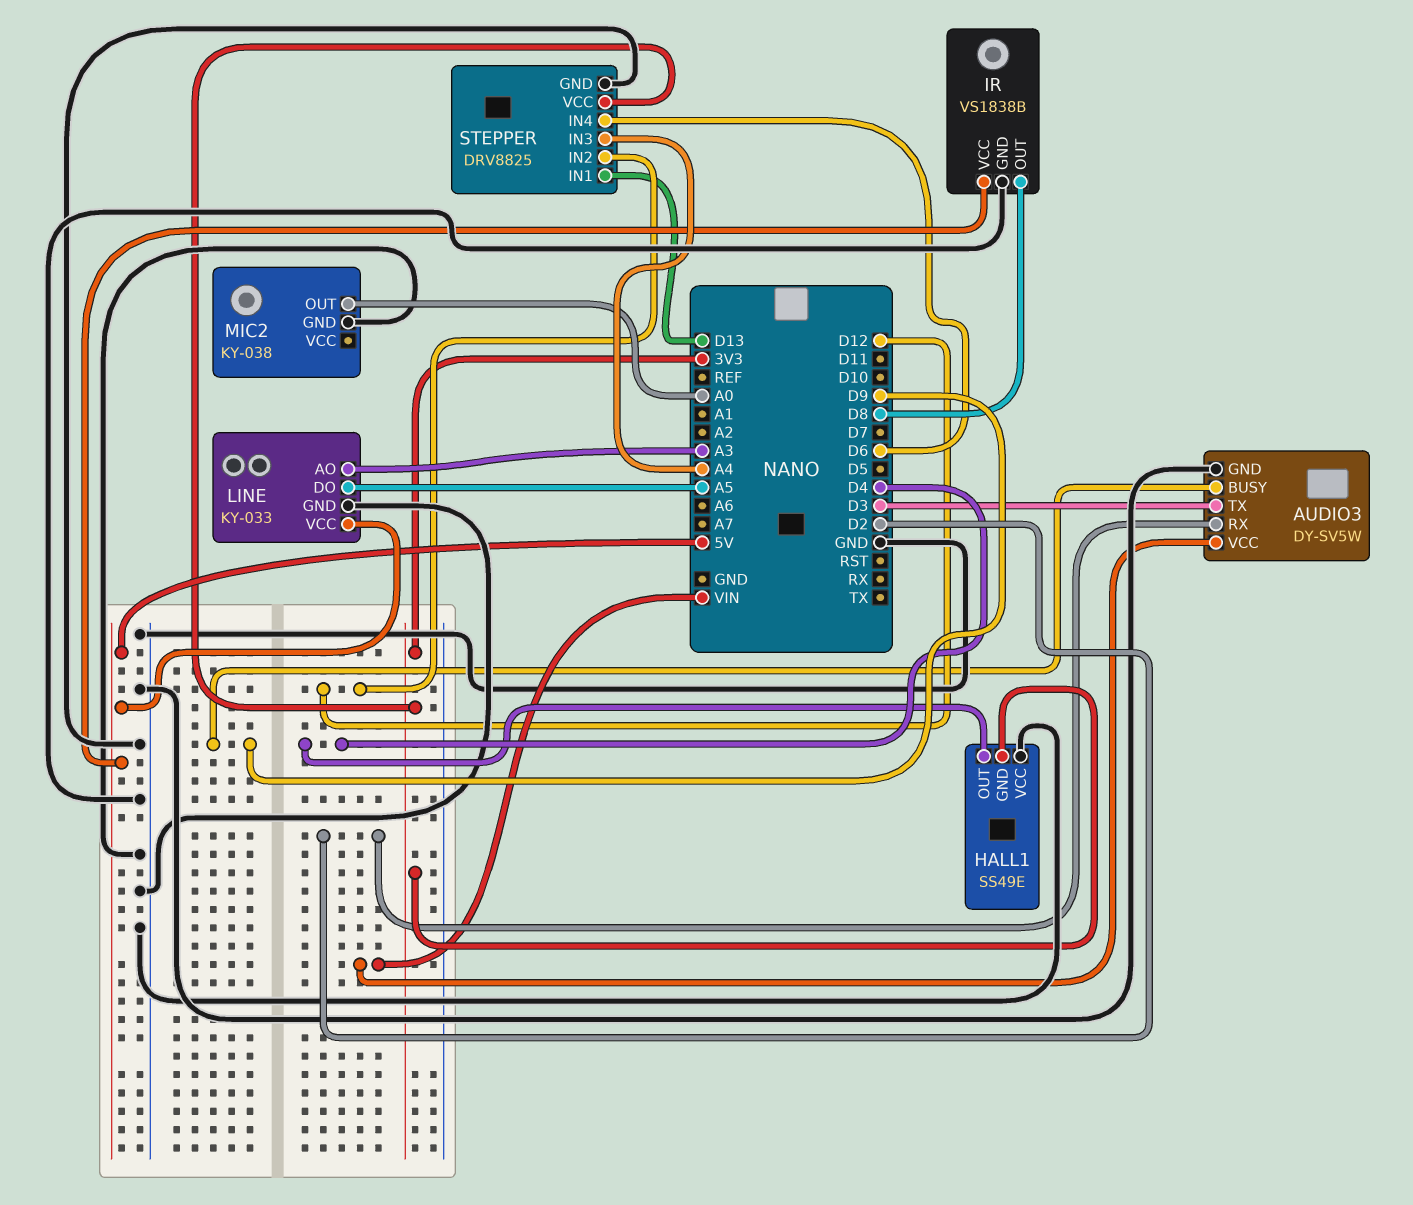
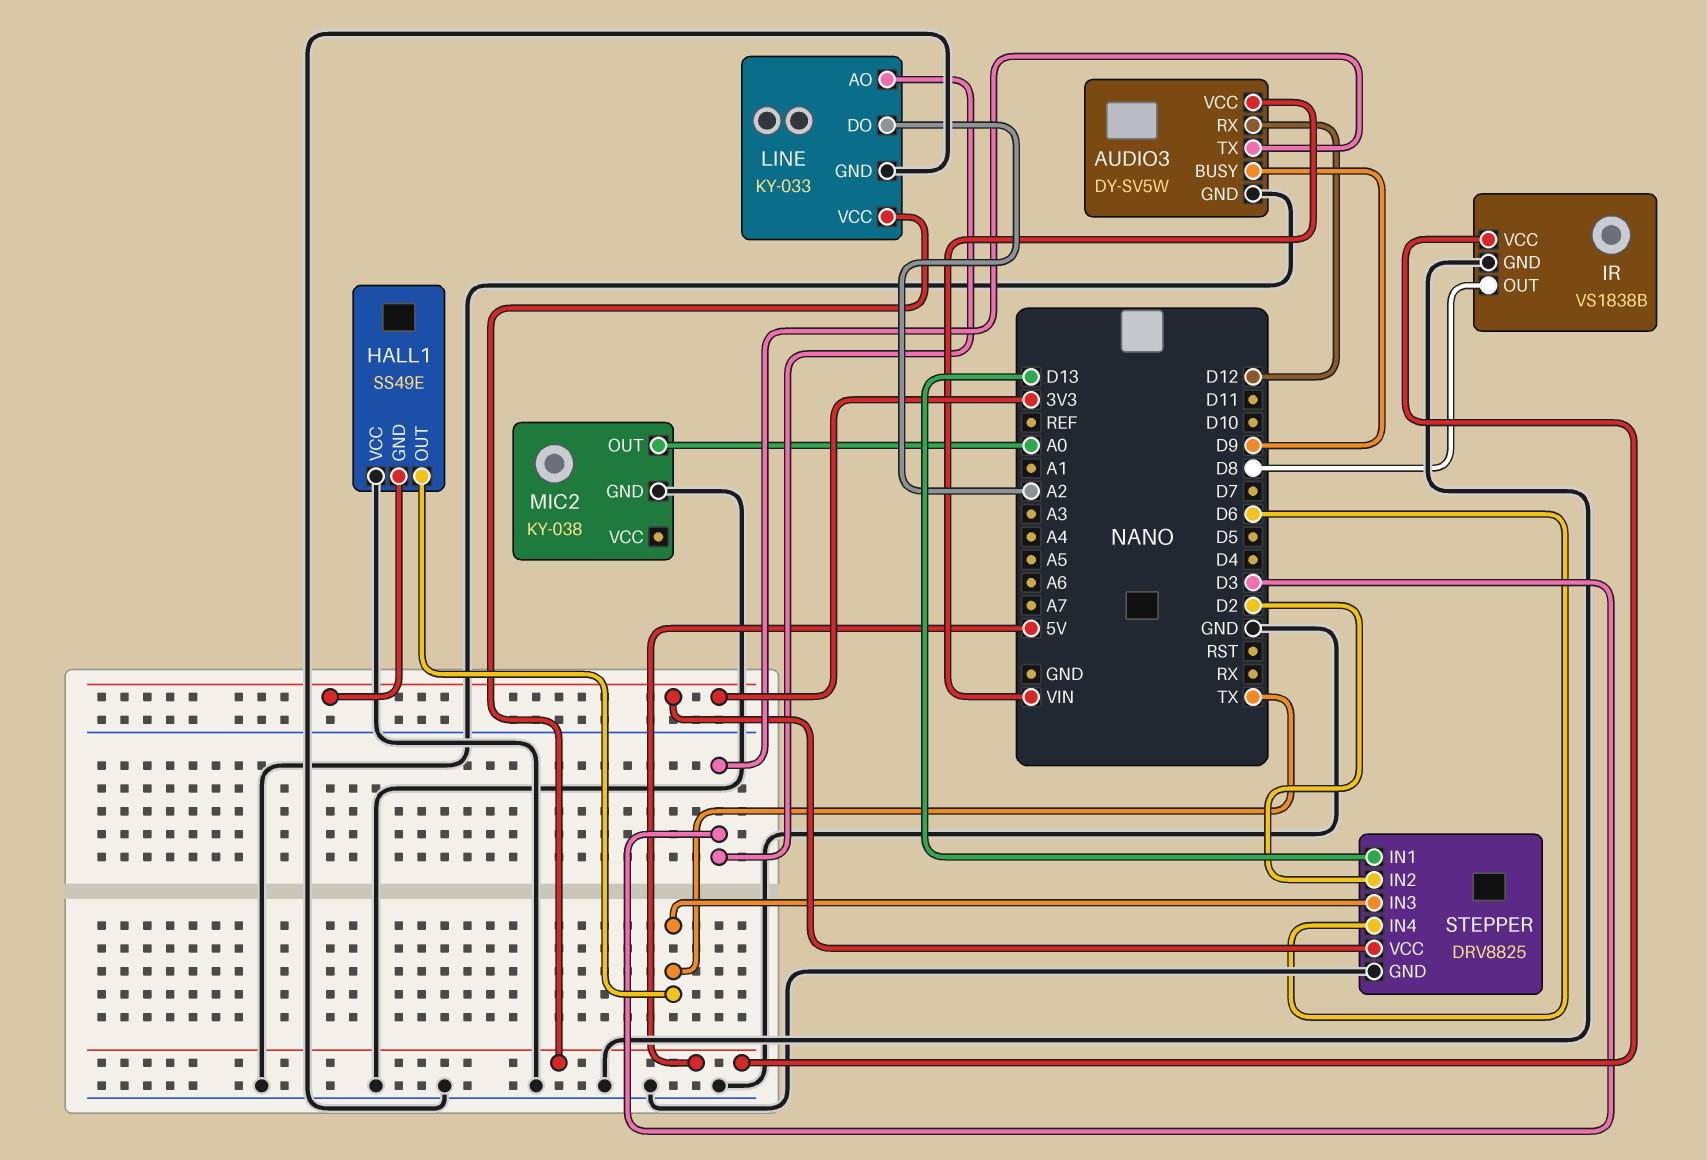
AUDIO3 pin RX: D2 -> D12
HALL1 pin OUT: D4 -> TX
LINE pin AO: A3 -> D3
LINE pin DO: A5 -> A2
STEPPER pin IN2: D12 -> D2
STEPPER pin IN3: A4 -> TX

